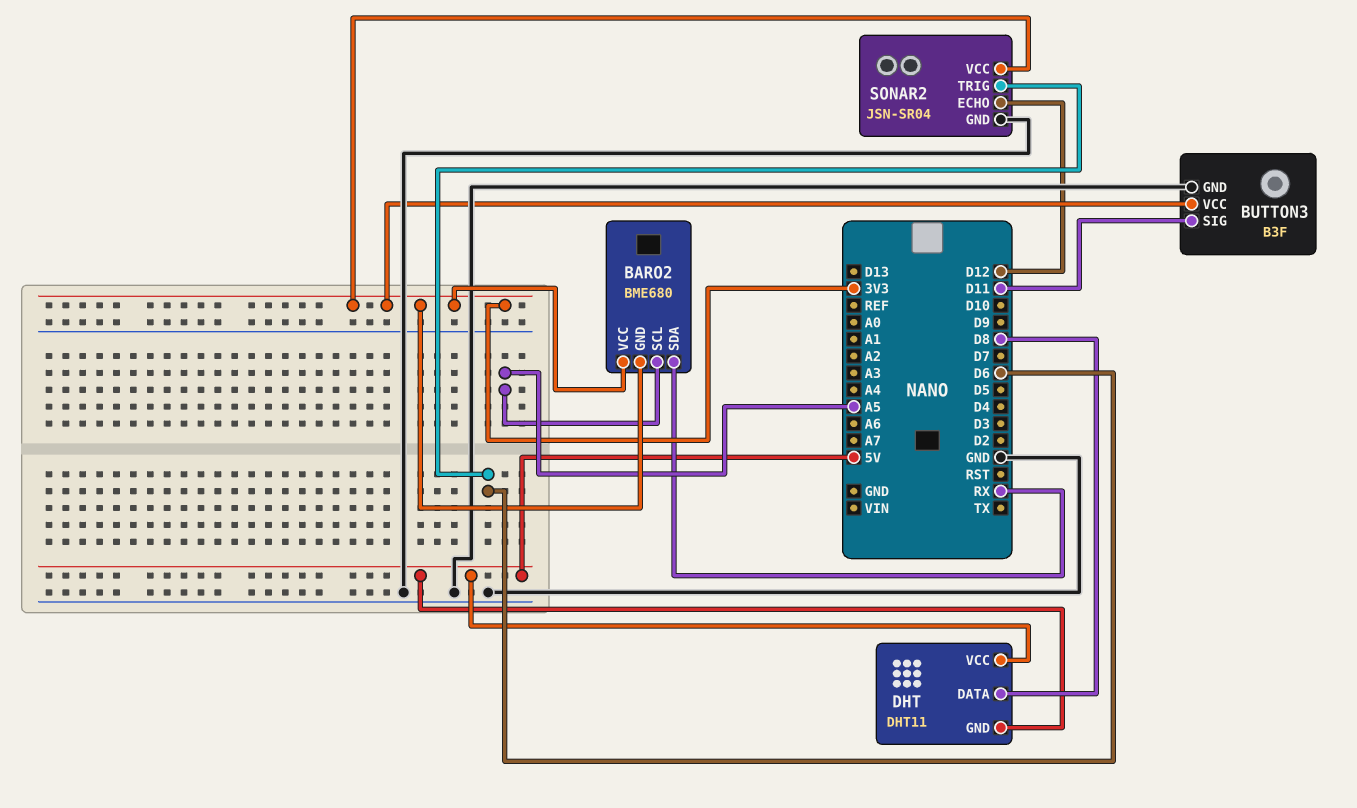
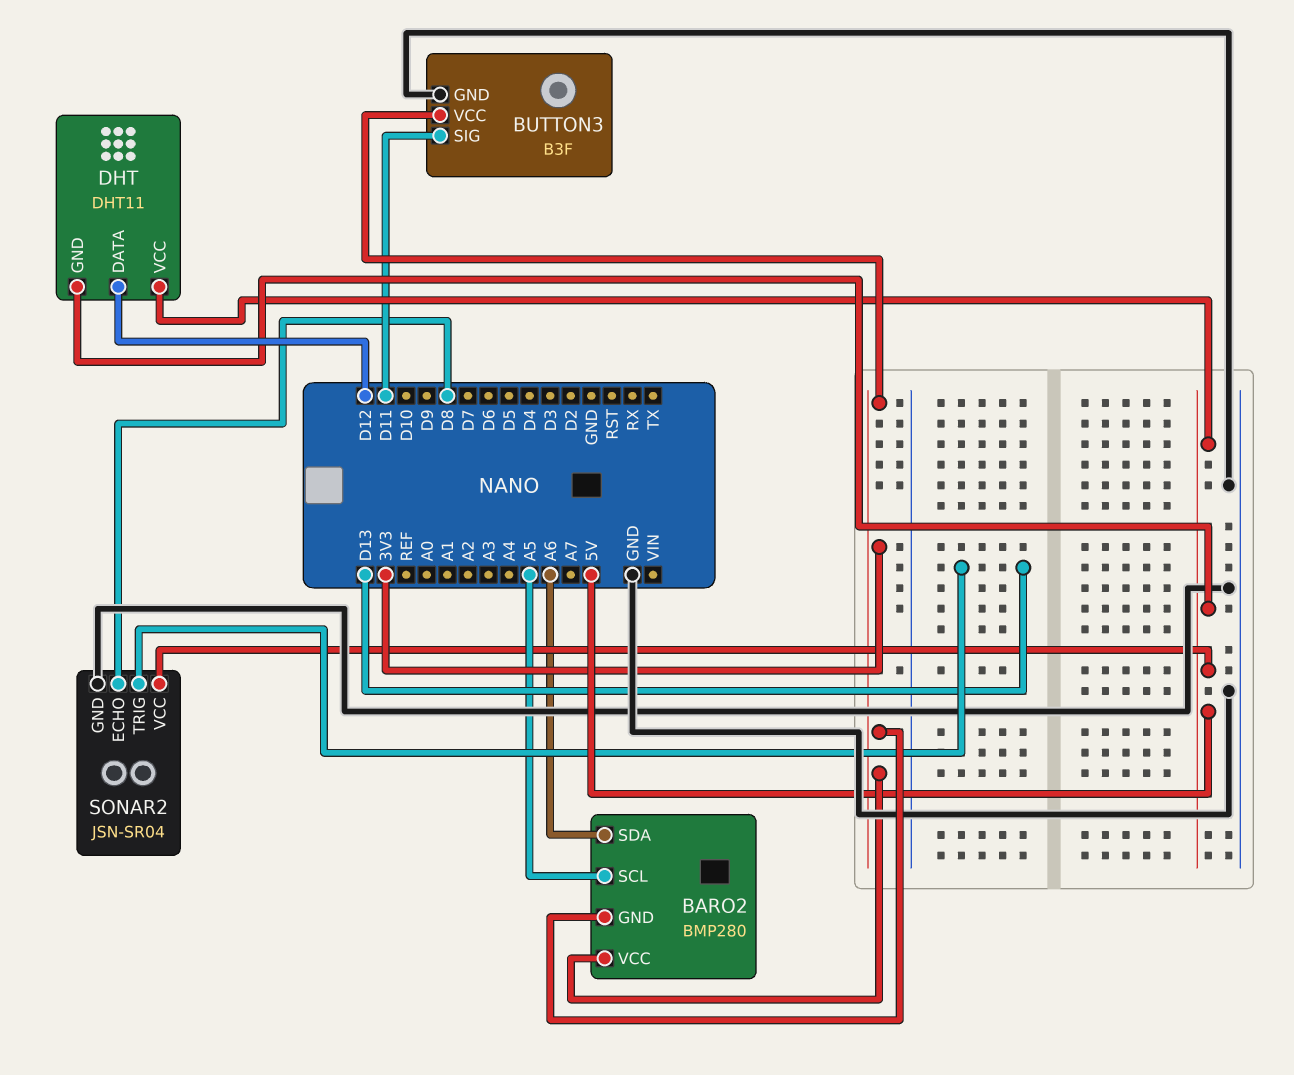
BARO2: BME680 -> BMP280
BARO2 pin SDA: RX -> A6
DHT pin DATA: D8 -> D12
SONAR2 pin ECHO: D12 -> D8
SONAR2 pin TRIG: D6 -> D13
SONAR2 pin VCC: 3V3 -> 5V

